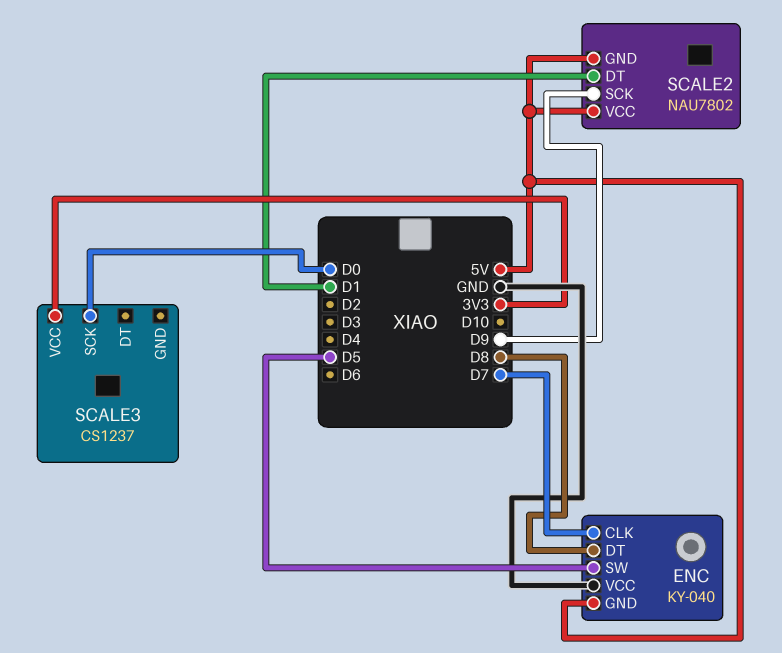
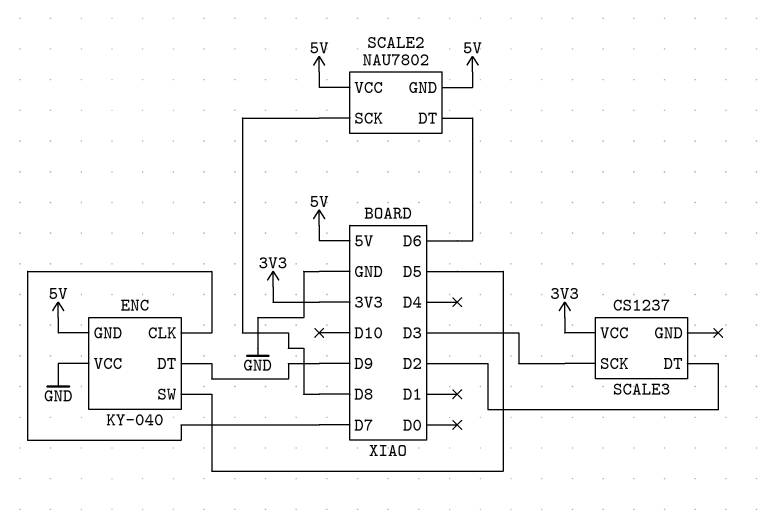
ENC pin DT: D8 -> D9
SCALE2 pin DT: D1 -> D6
SCALE2 pin SCK: D9 -> D8
SCALE3 pin DT: none -> D2
SCALE3 pin SCK: D0 -> D3

